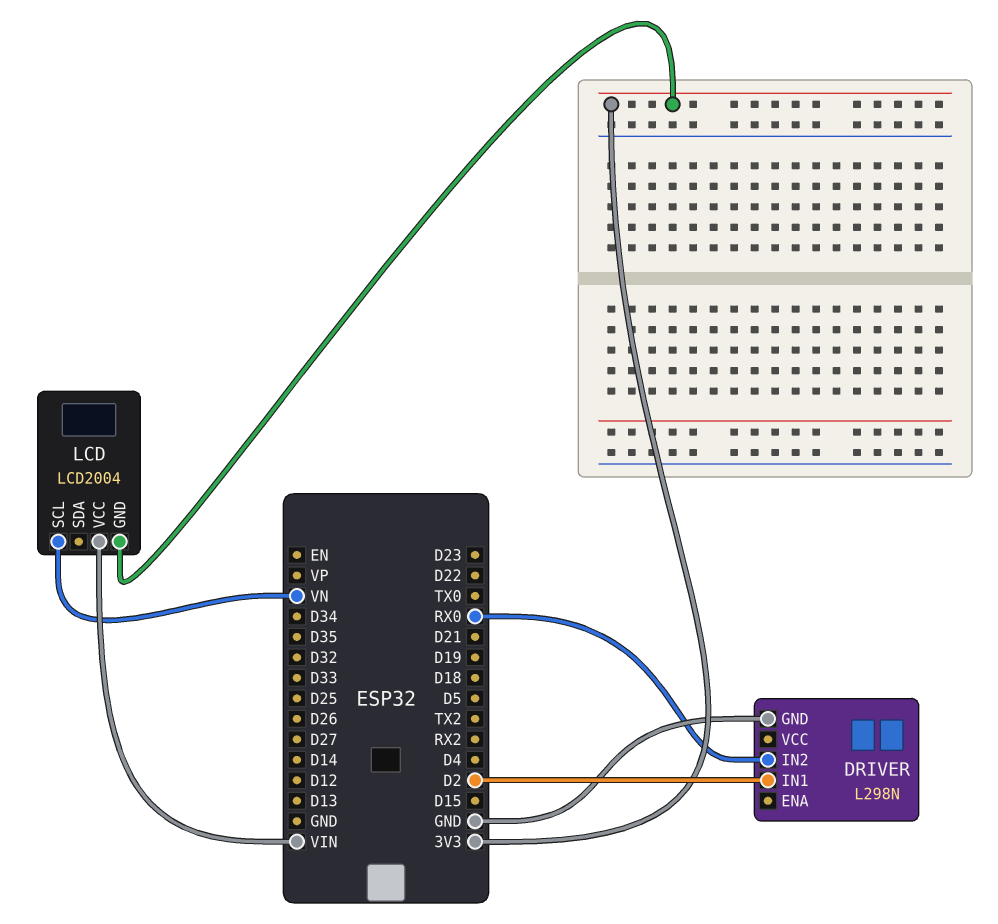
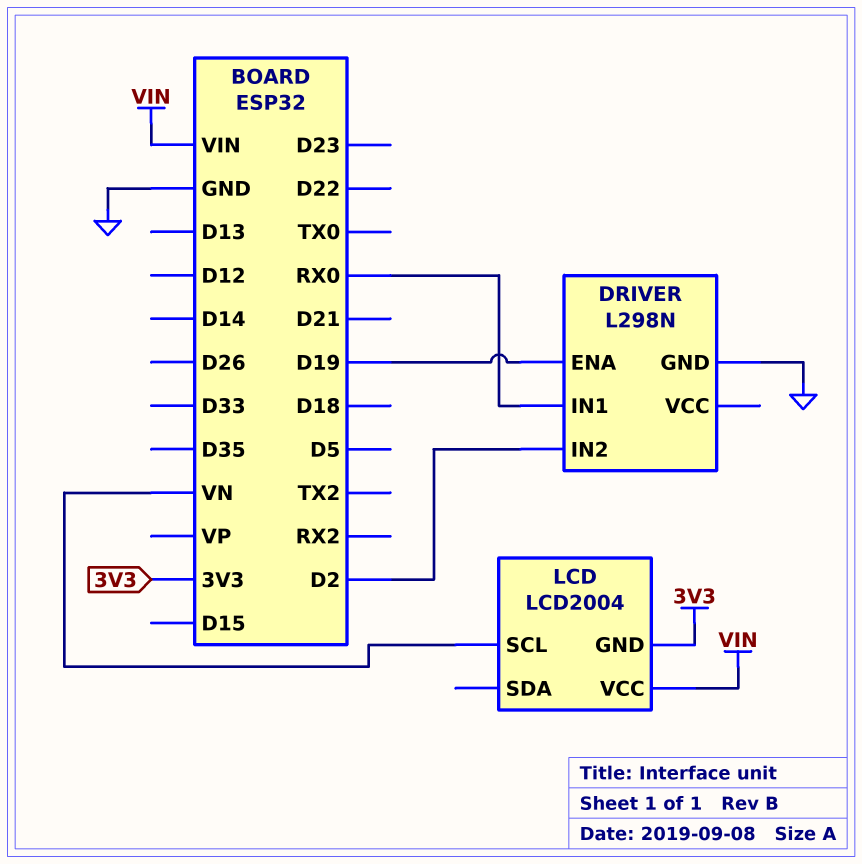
DRIVER pin ENA: none -> D19
DRIVER pin IN1: D2 -> RX0
DRIVER pin IN2: RX0 -> D2

